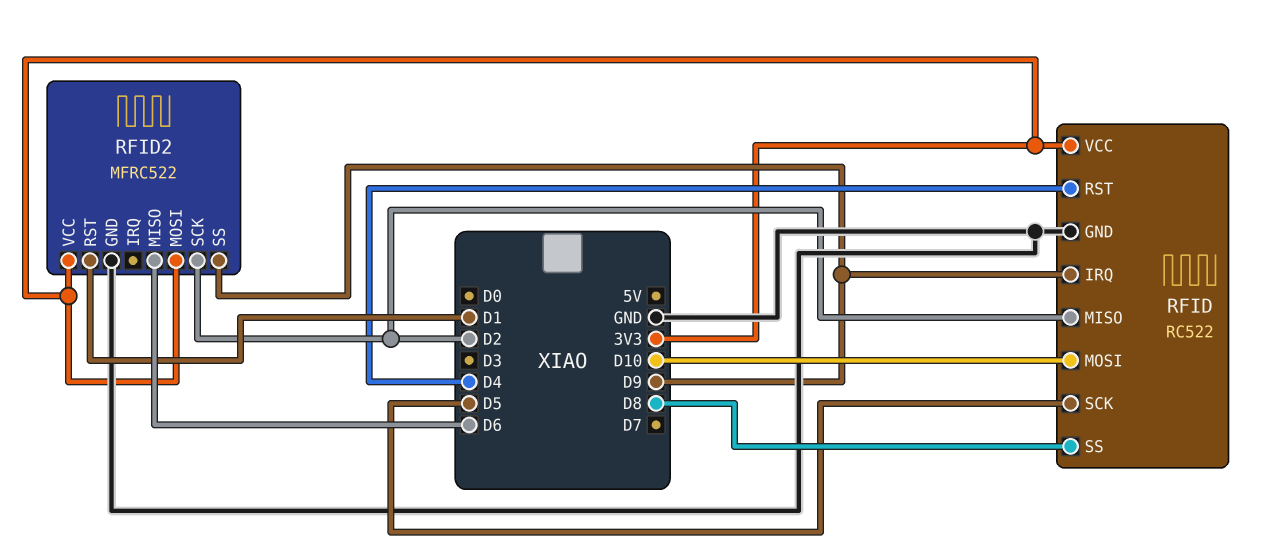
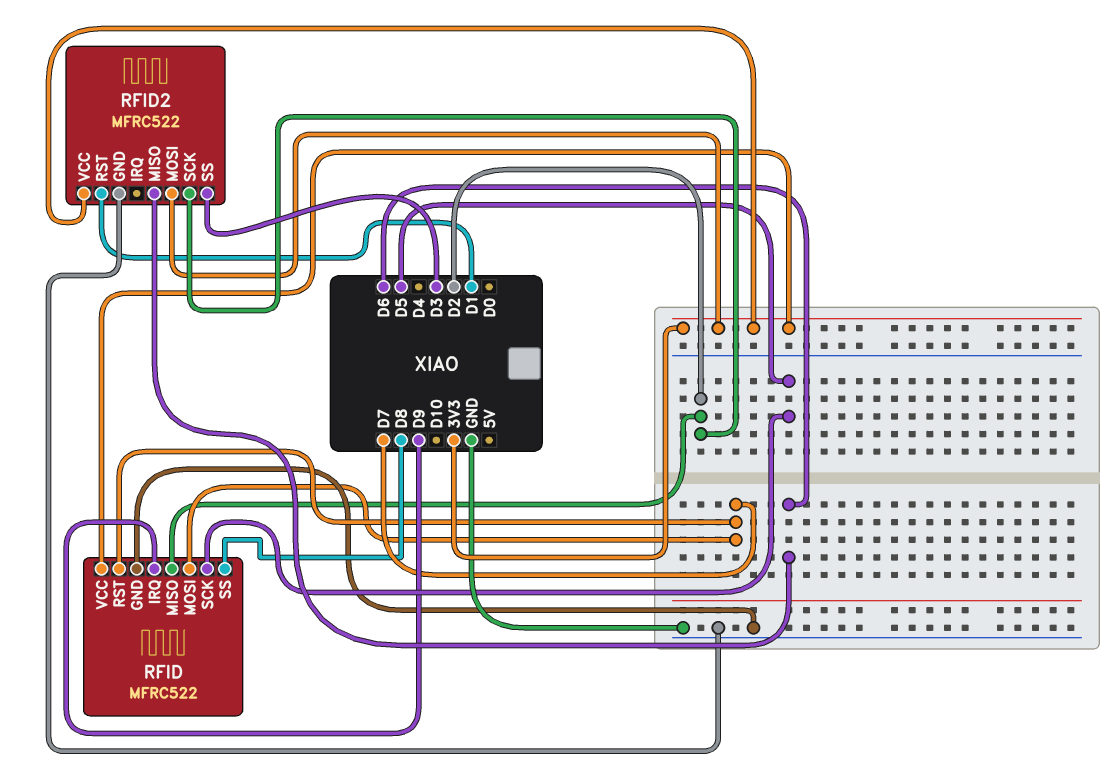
RFID: RC522 -> MFRC522
RFID pin MOSI: D10 -> D7
RFID pin RST: D4 -> D7
RFID2 pin SS: D9 -> D3

